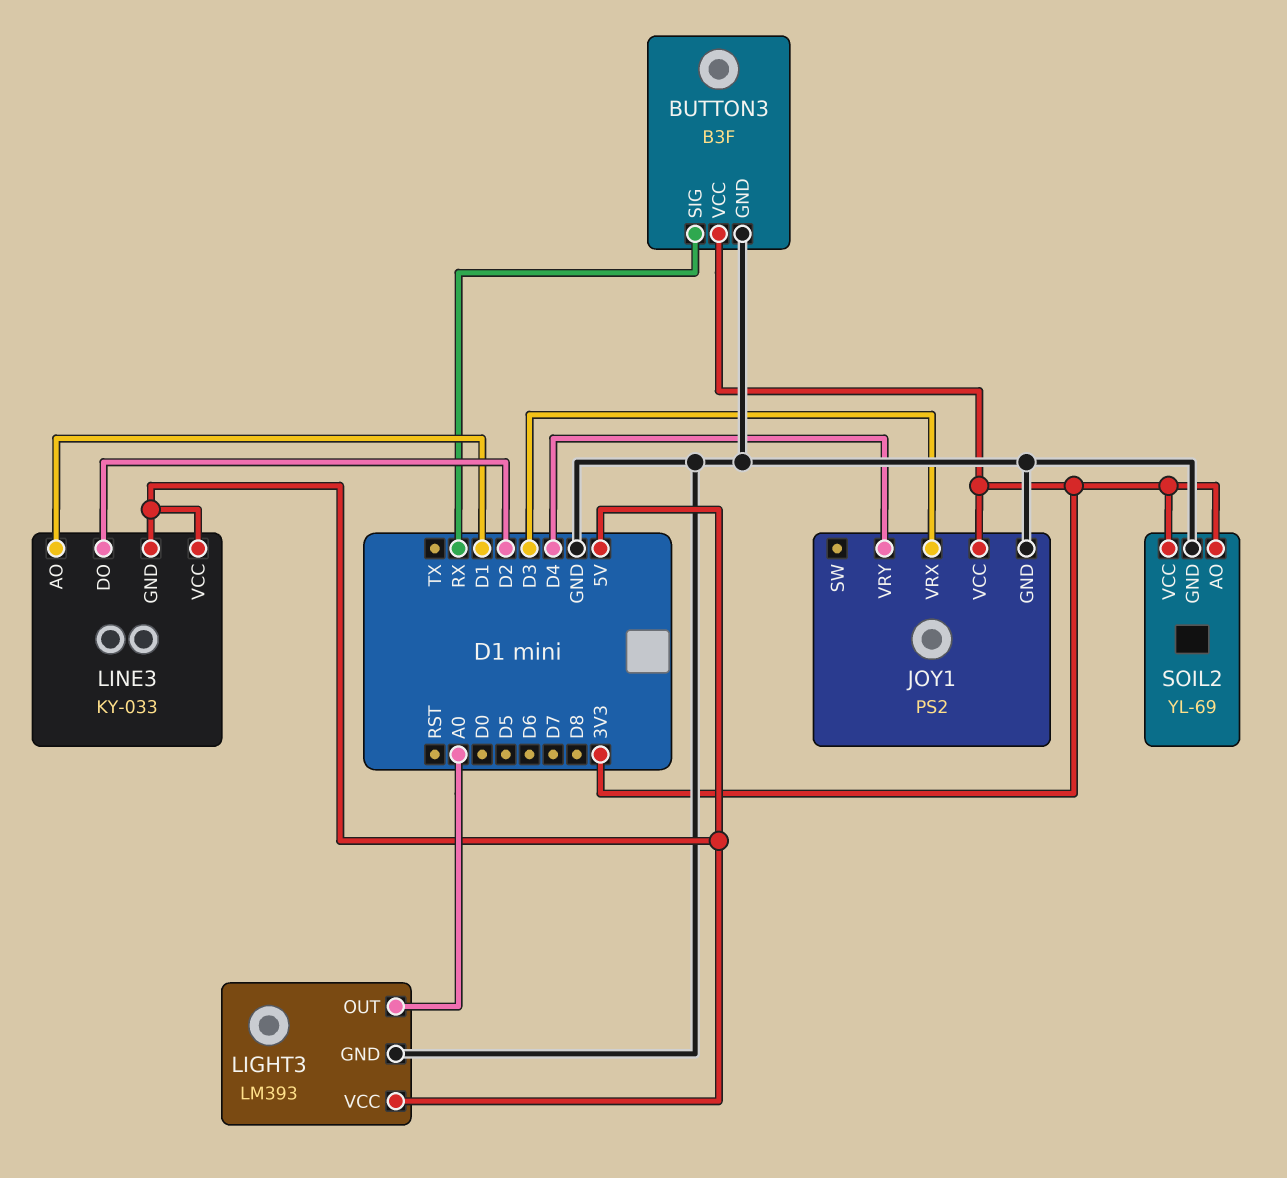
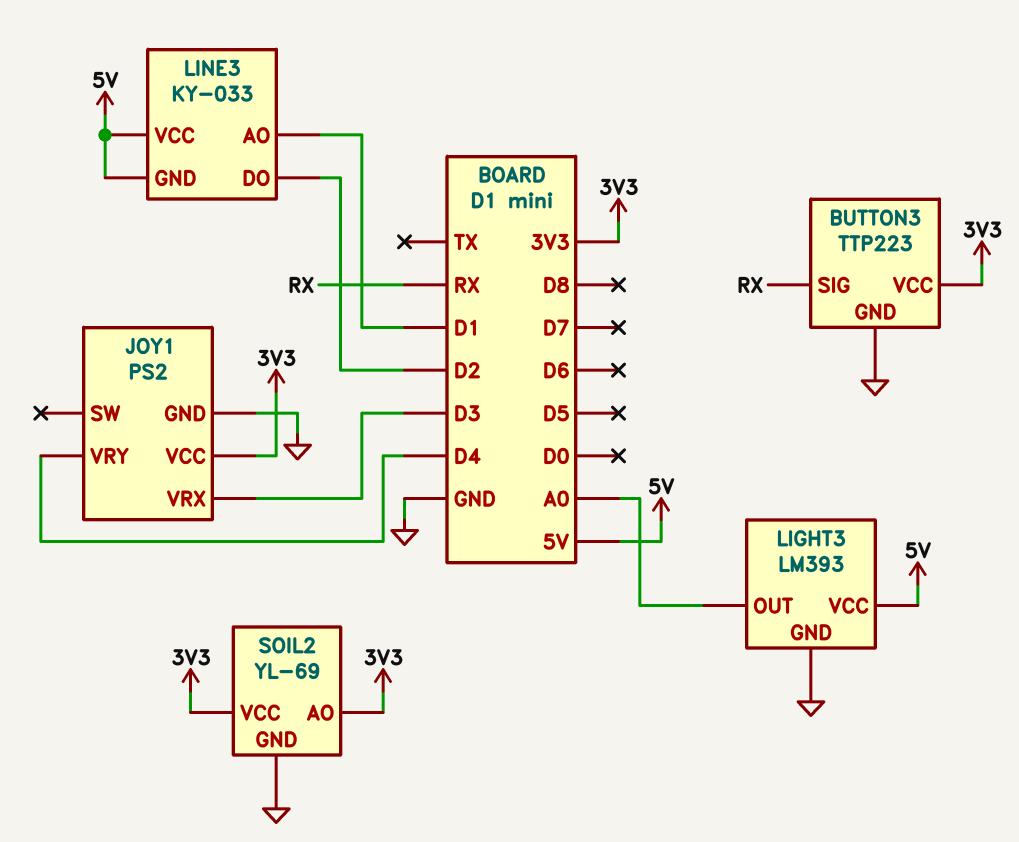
BUTTON3: B3F -> TTP223

